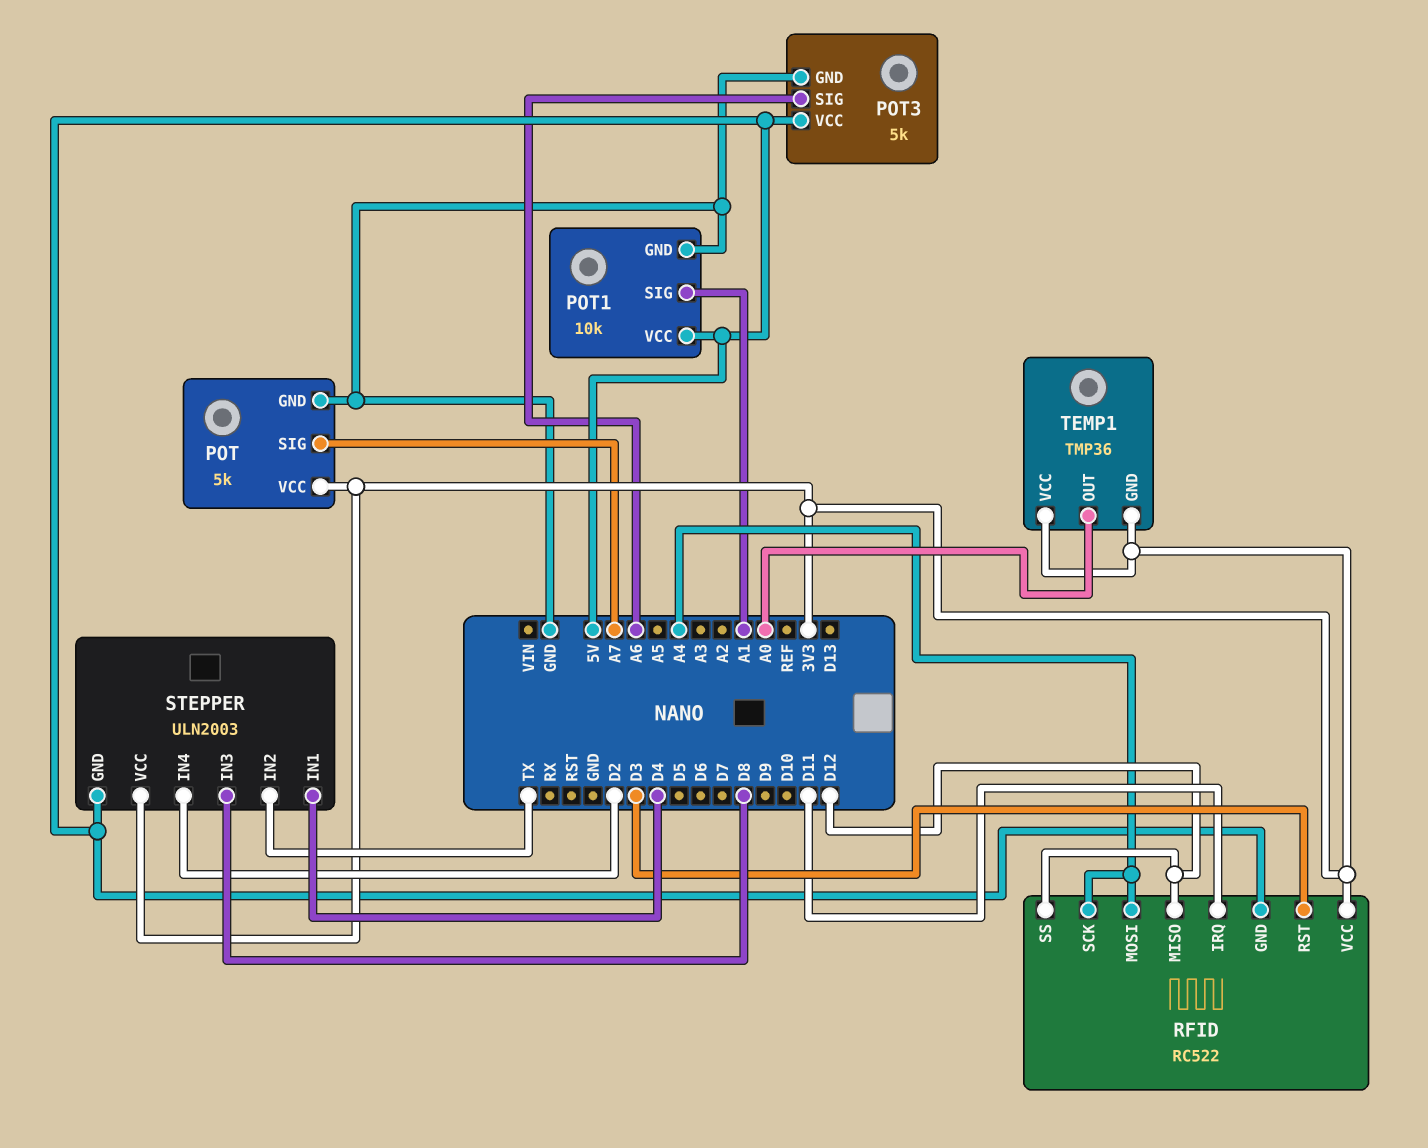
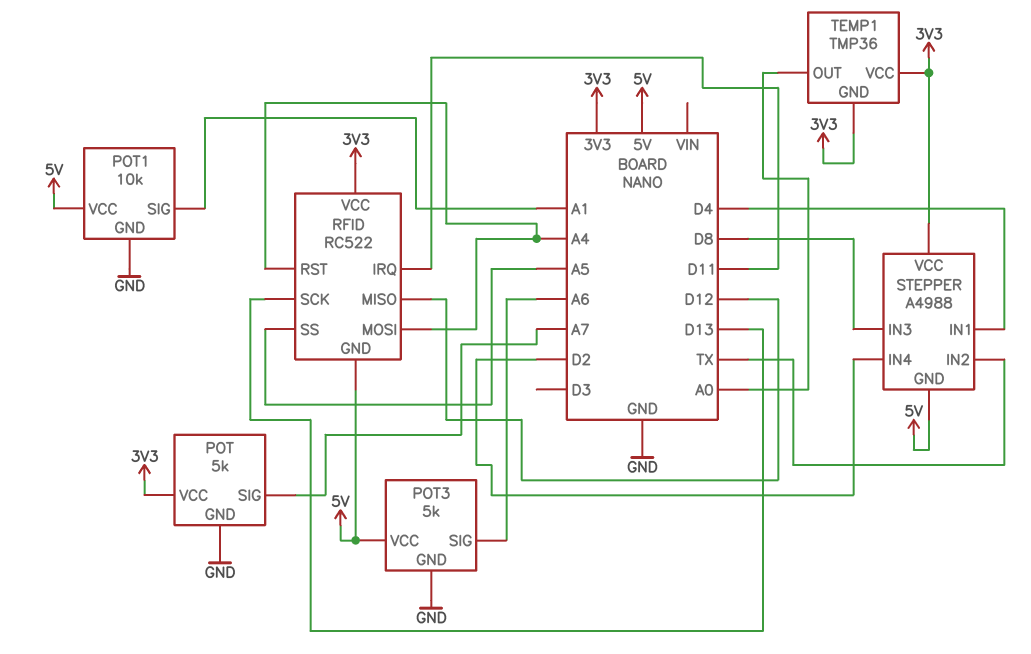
RFID pin RST: D3 -> A4
RFID pin SCK: A4 -> D13
RFID pin SS: D12 -> A5
STEPPER: ULN2003 -> A4988

